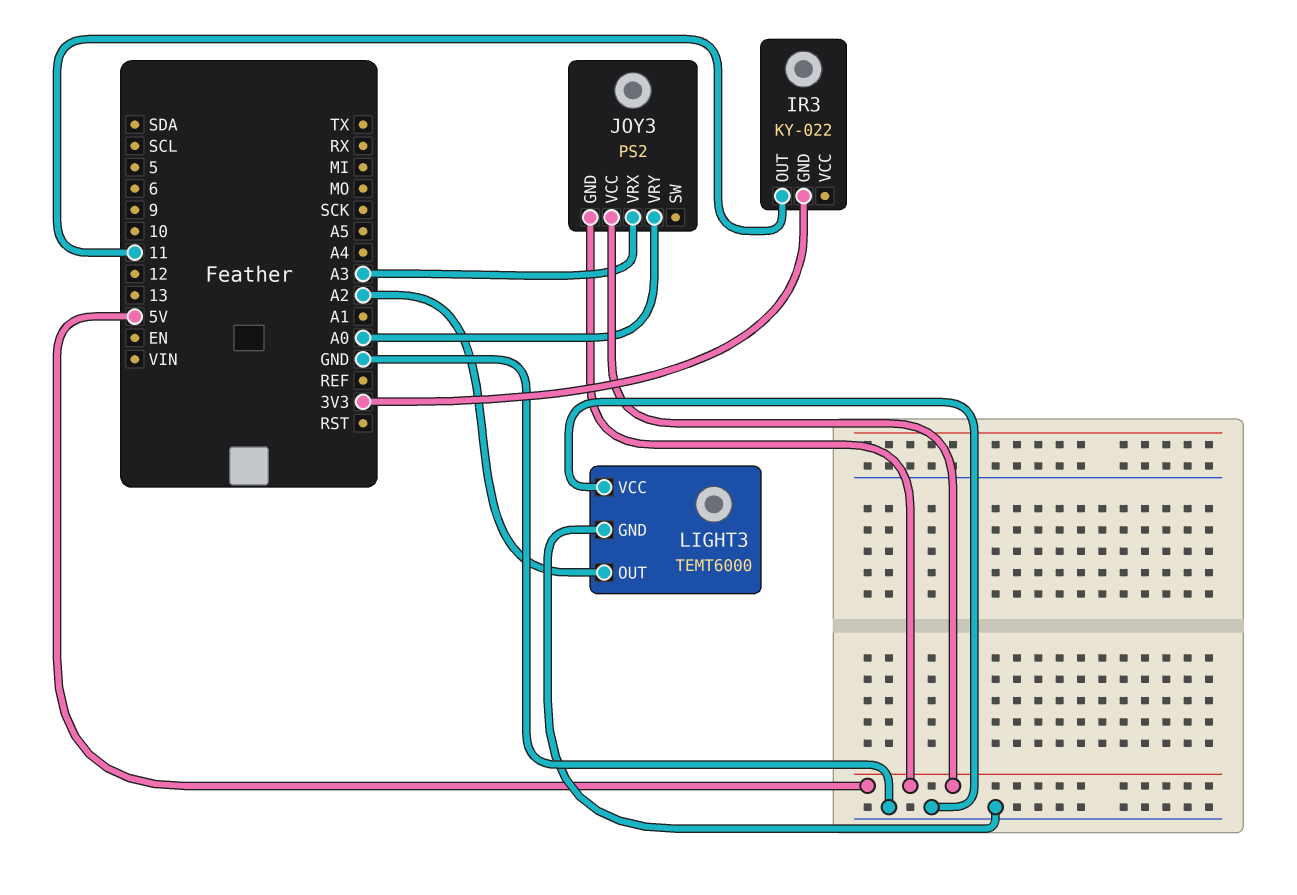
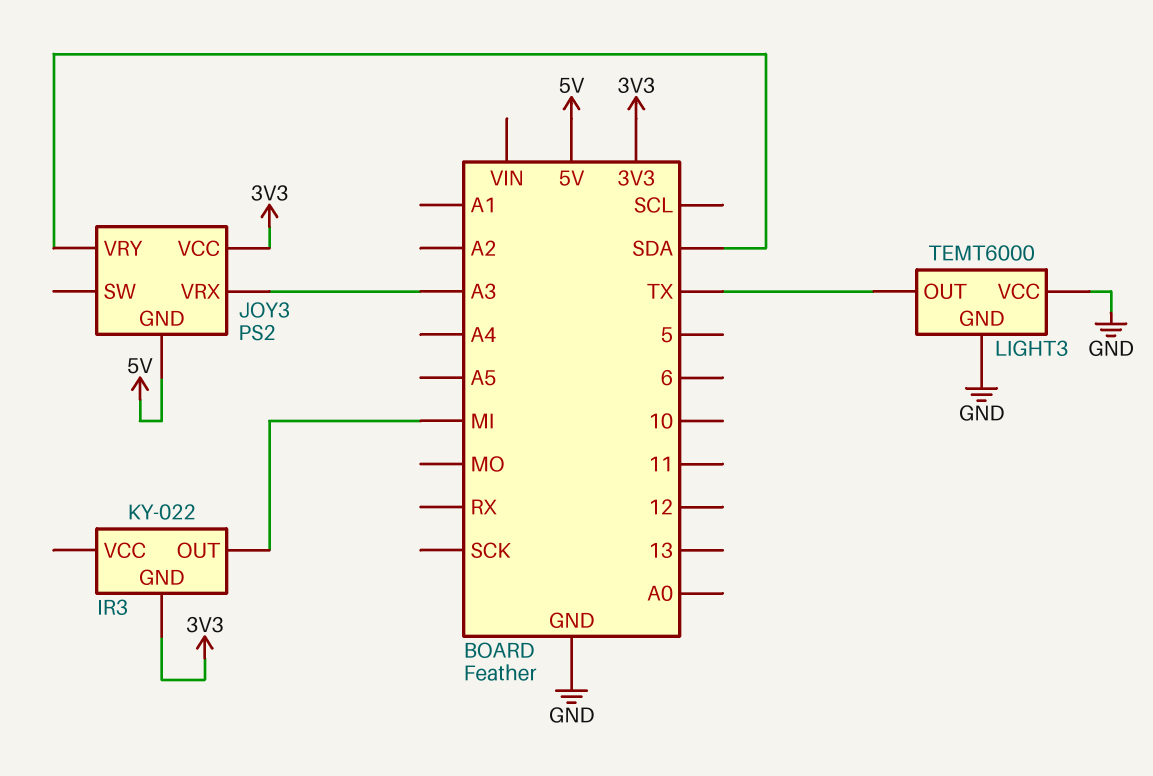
IR3 pin OUT: 11 -> MI
JOY3 pin VCC: 5V -> 3V3
JOY3 pin VRY: A0 -> SDA
LIGHT3 pin OUT: A2 -> TX

